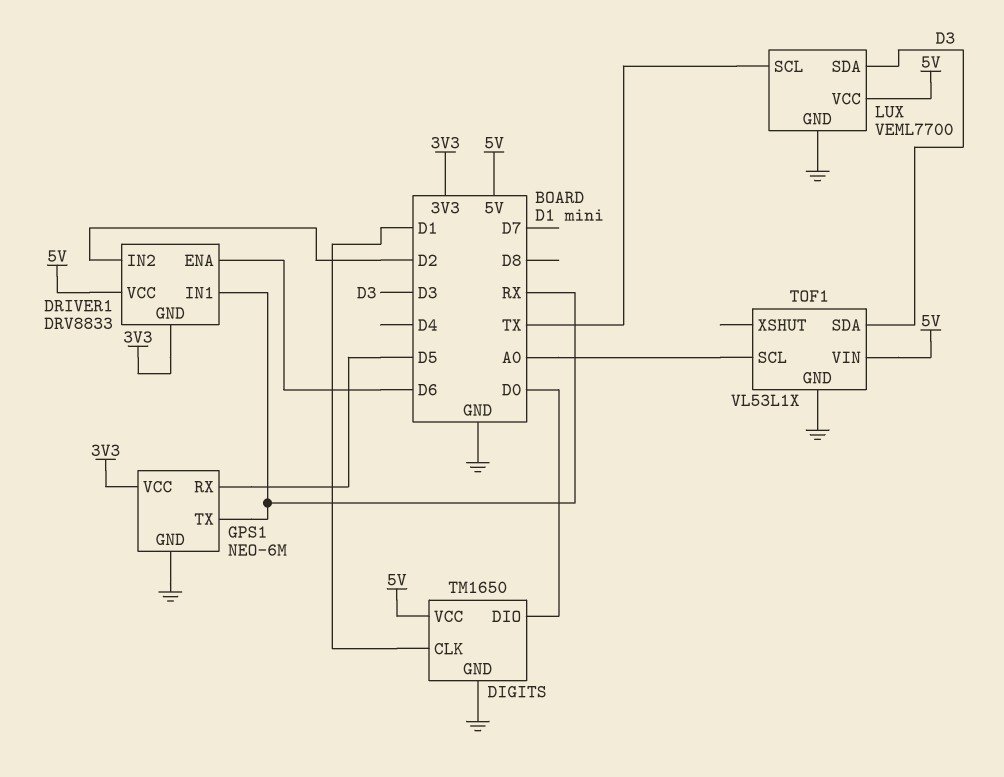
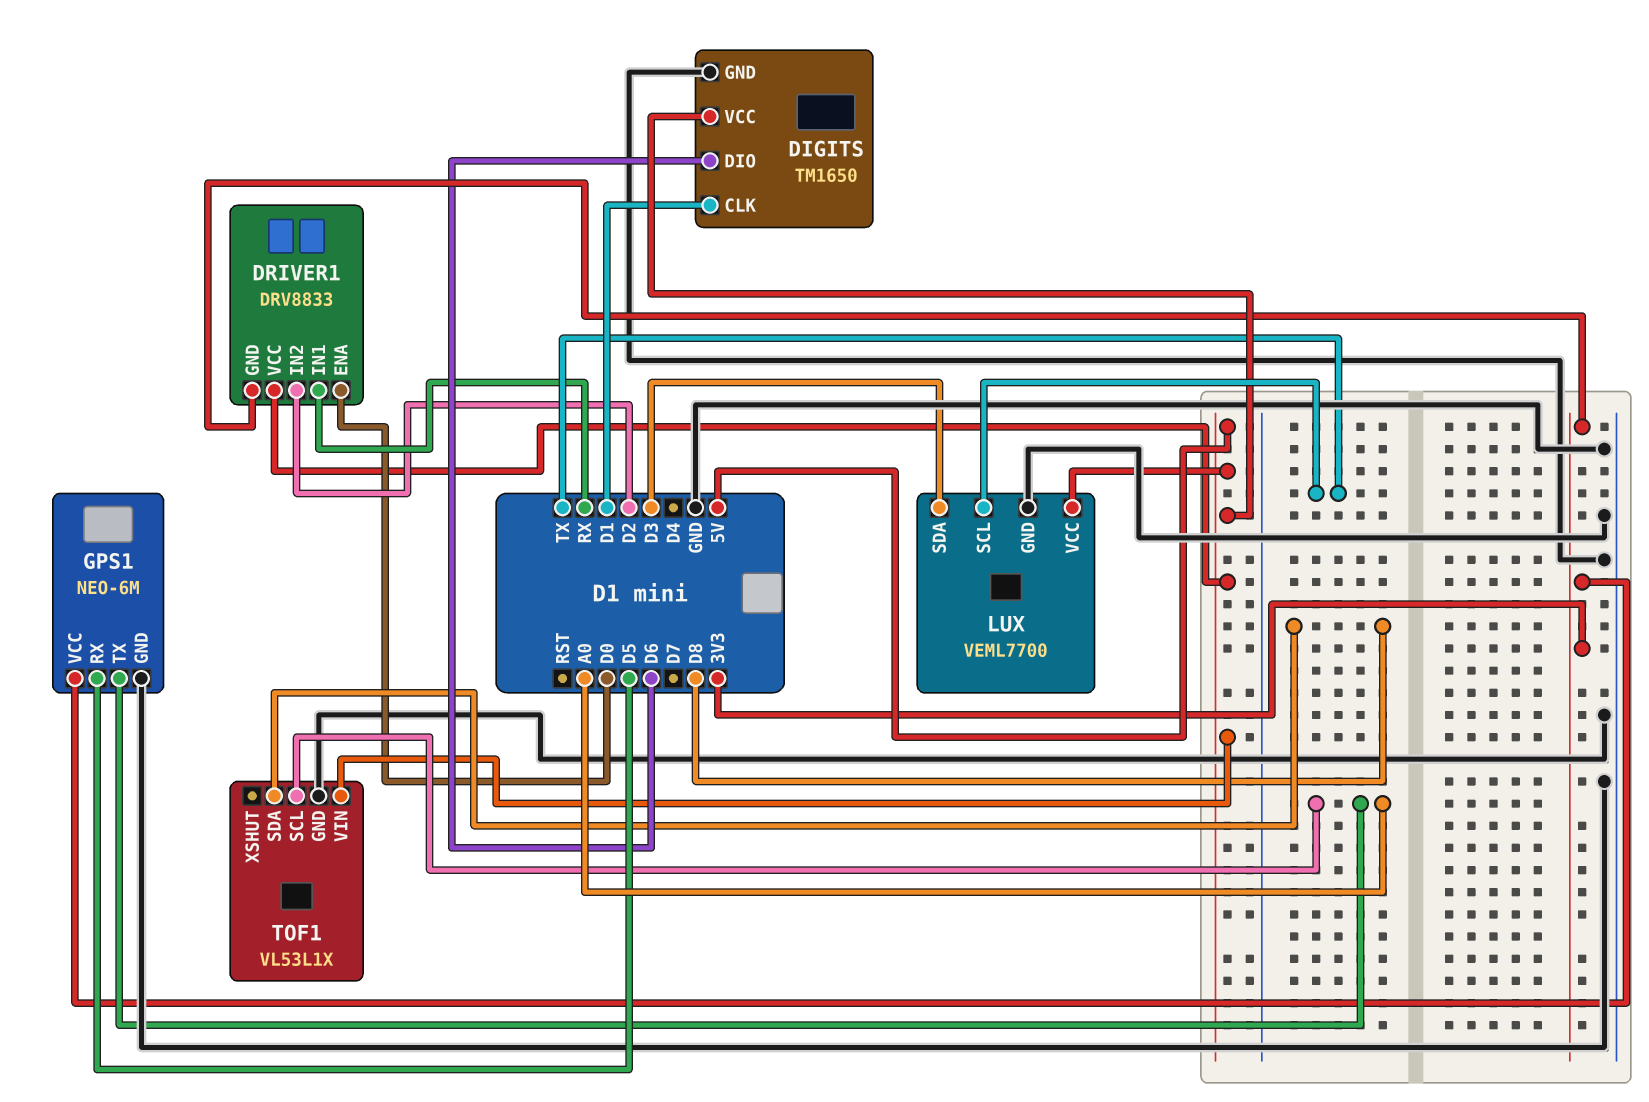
DIGITS pin DIO: D0 -> D6
DRIVER1 pin ENA: D6 -> D0
GPS1 pin TX: RX -> A0
TOF1 pin SDA: D3 -> D8

